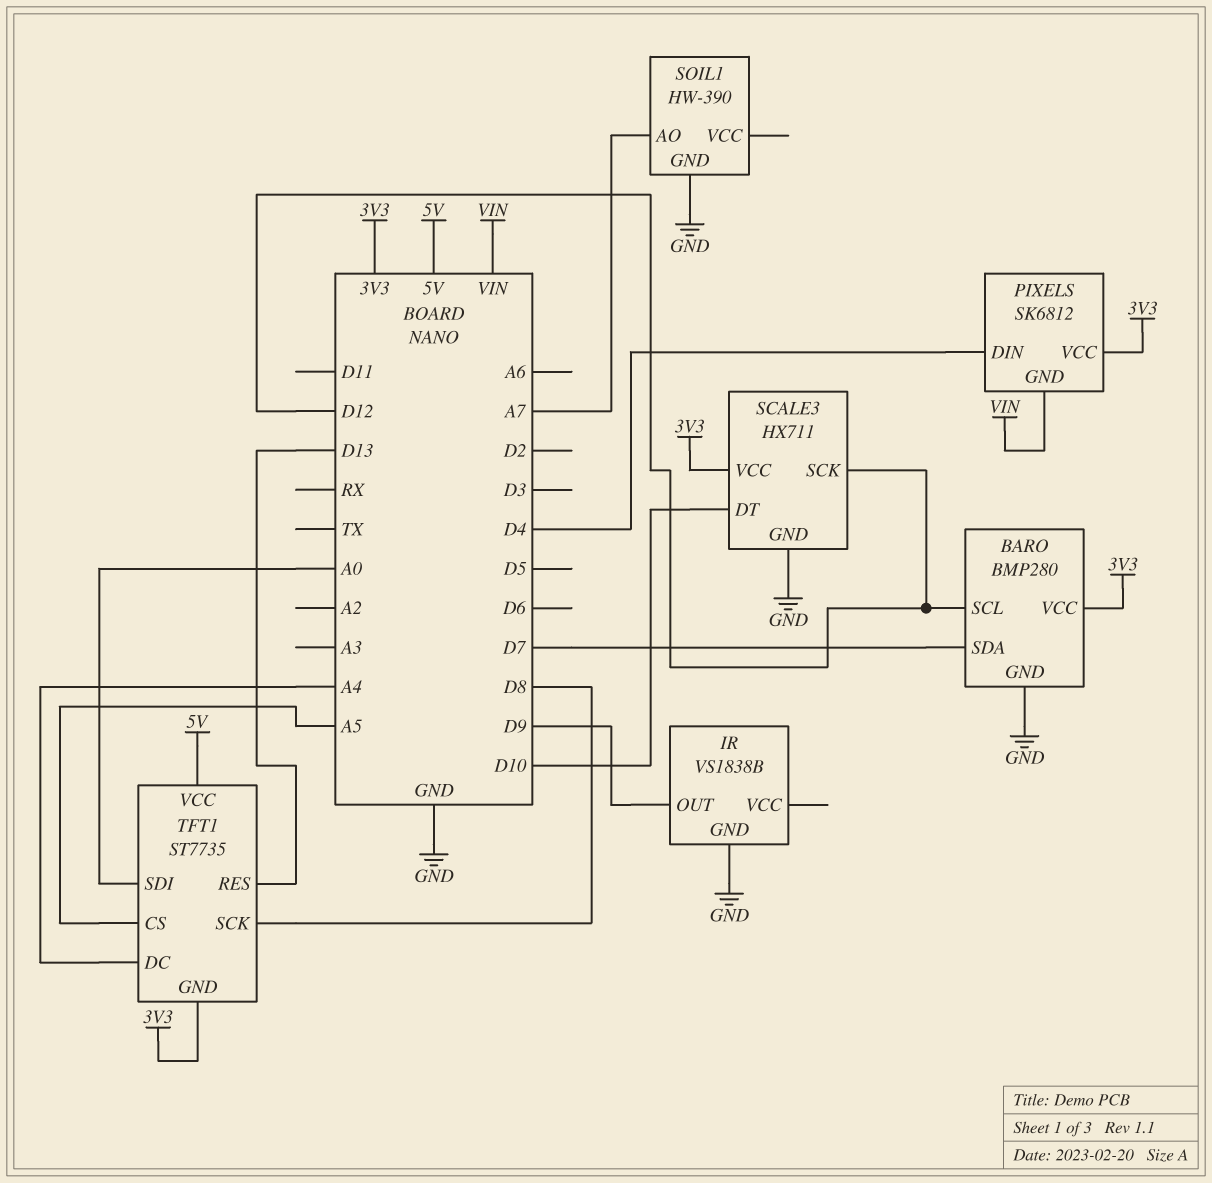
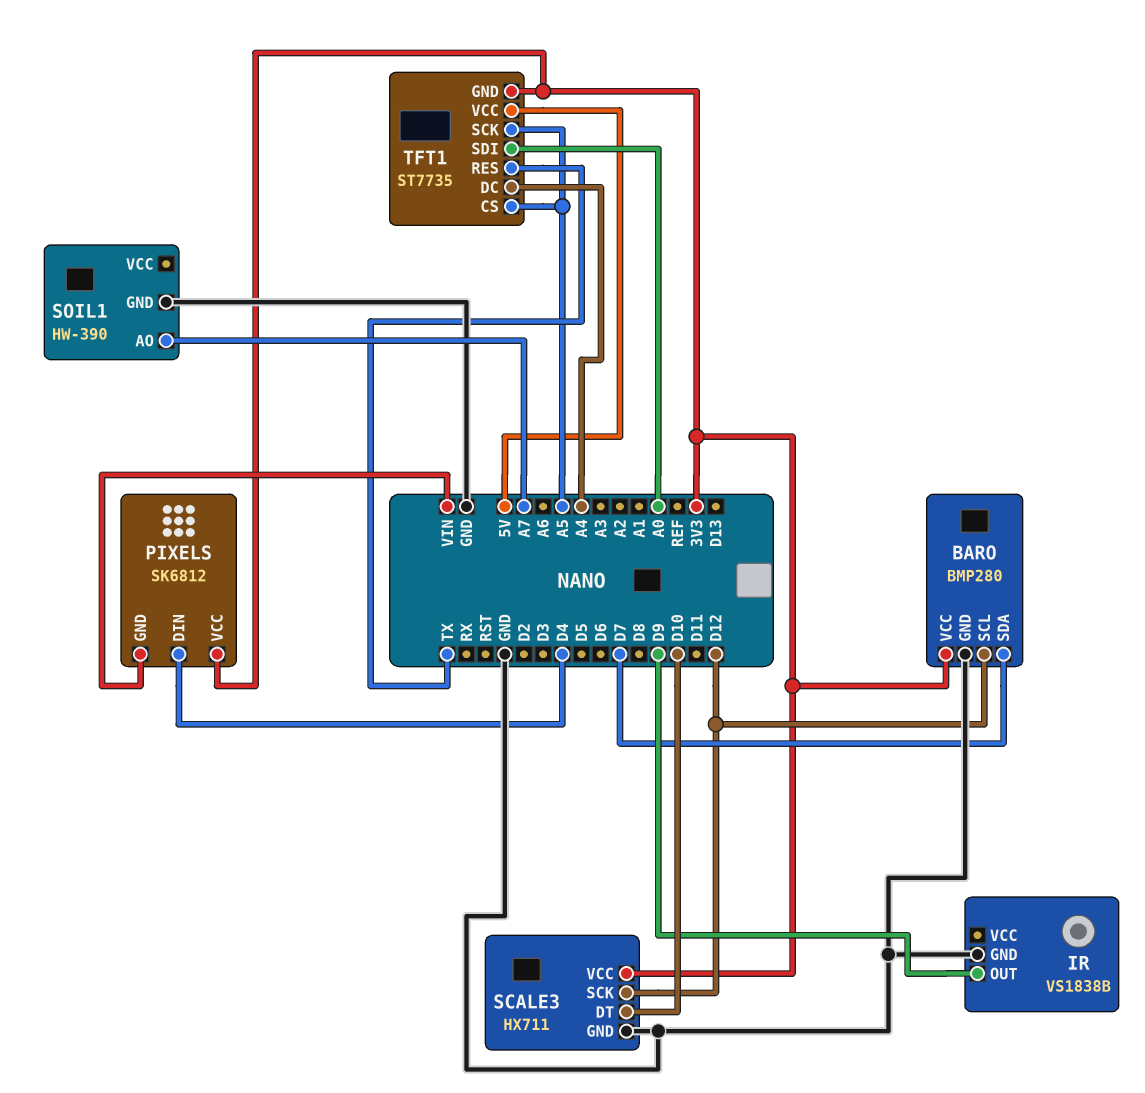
TFT1 pin RES: D13 -> TX
TFT1 pin SCK: D8 -> A5

